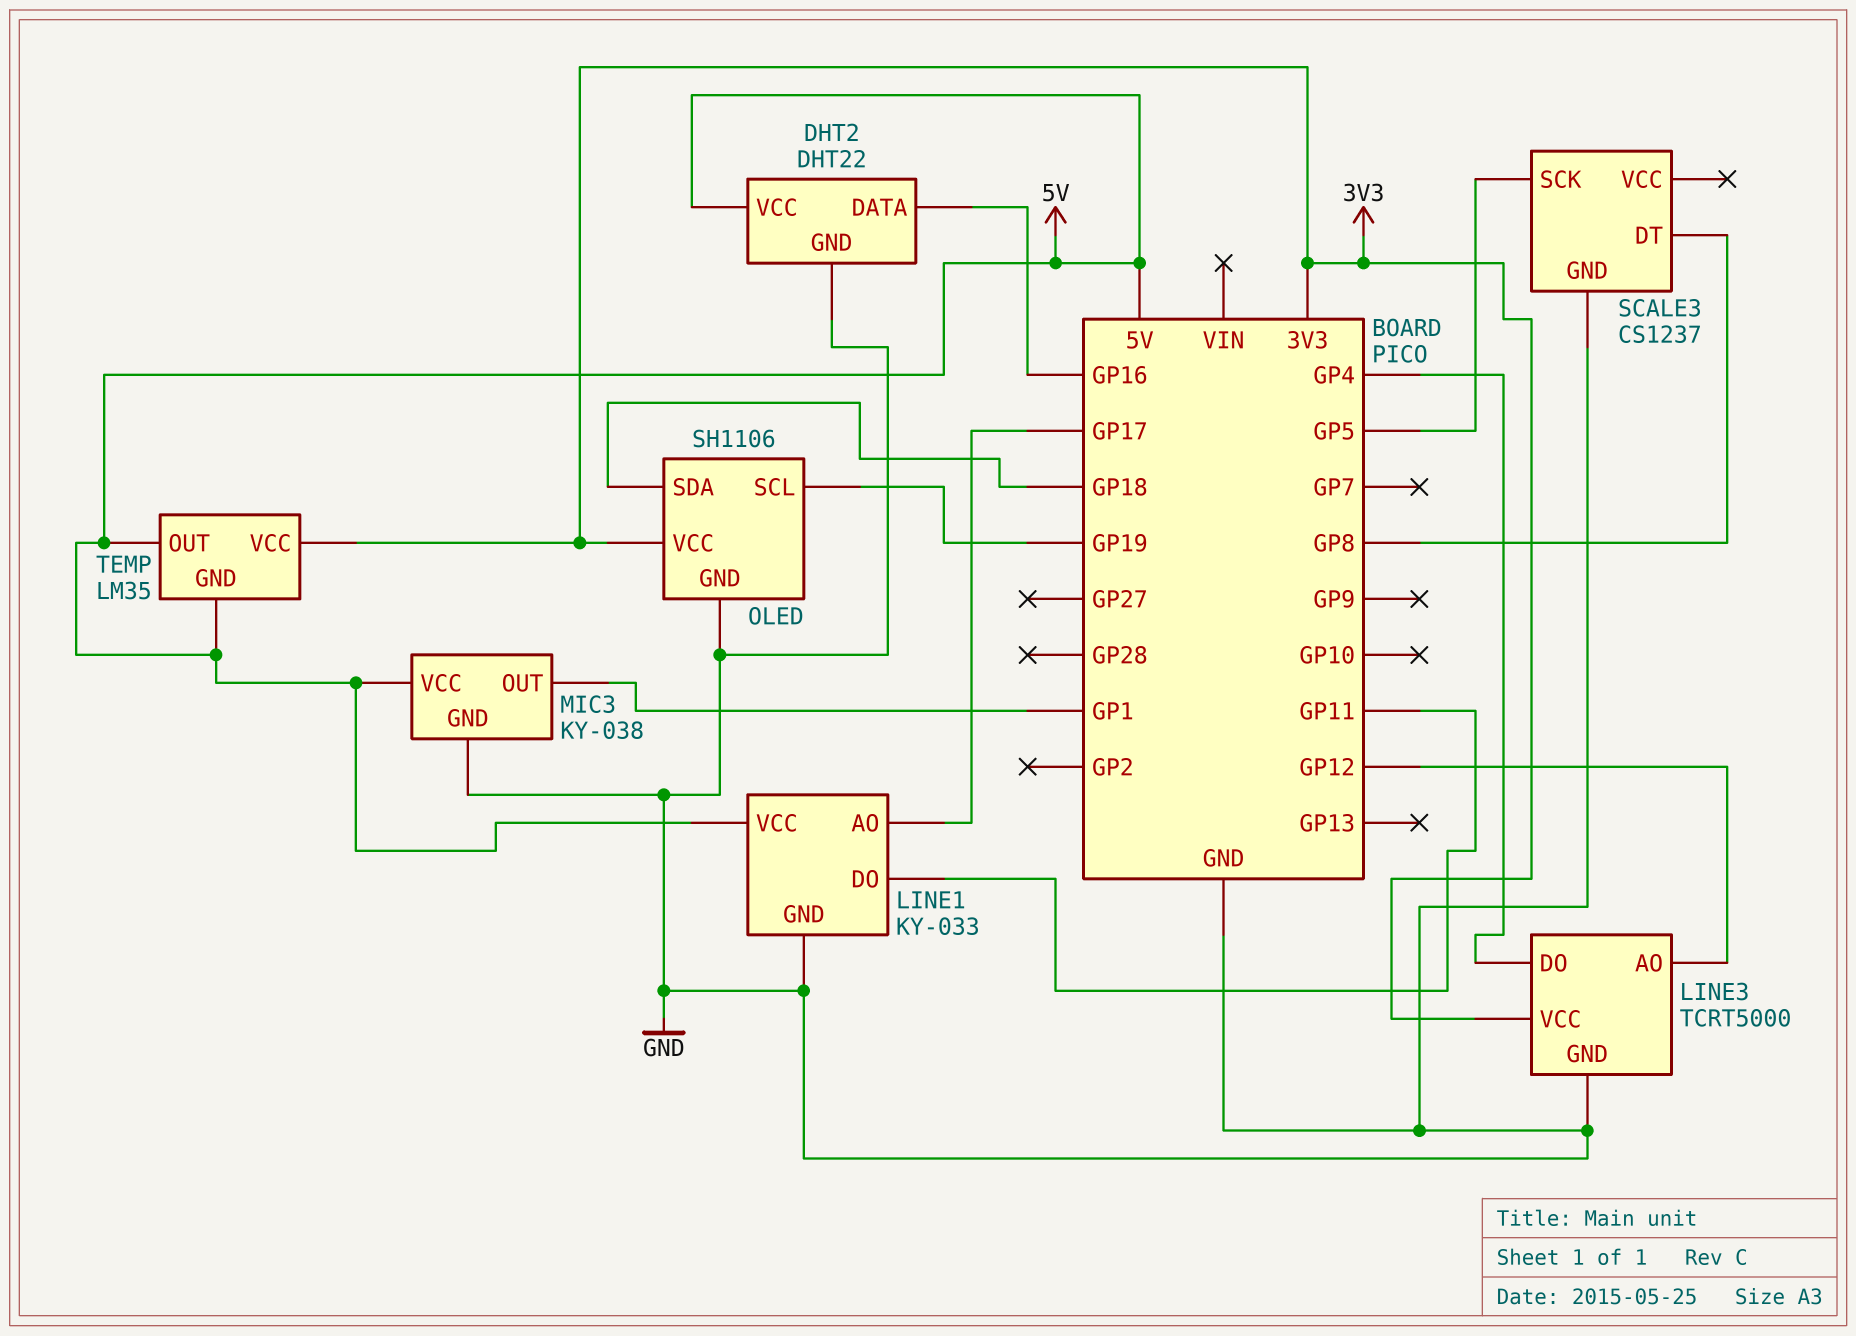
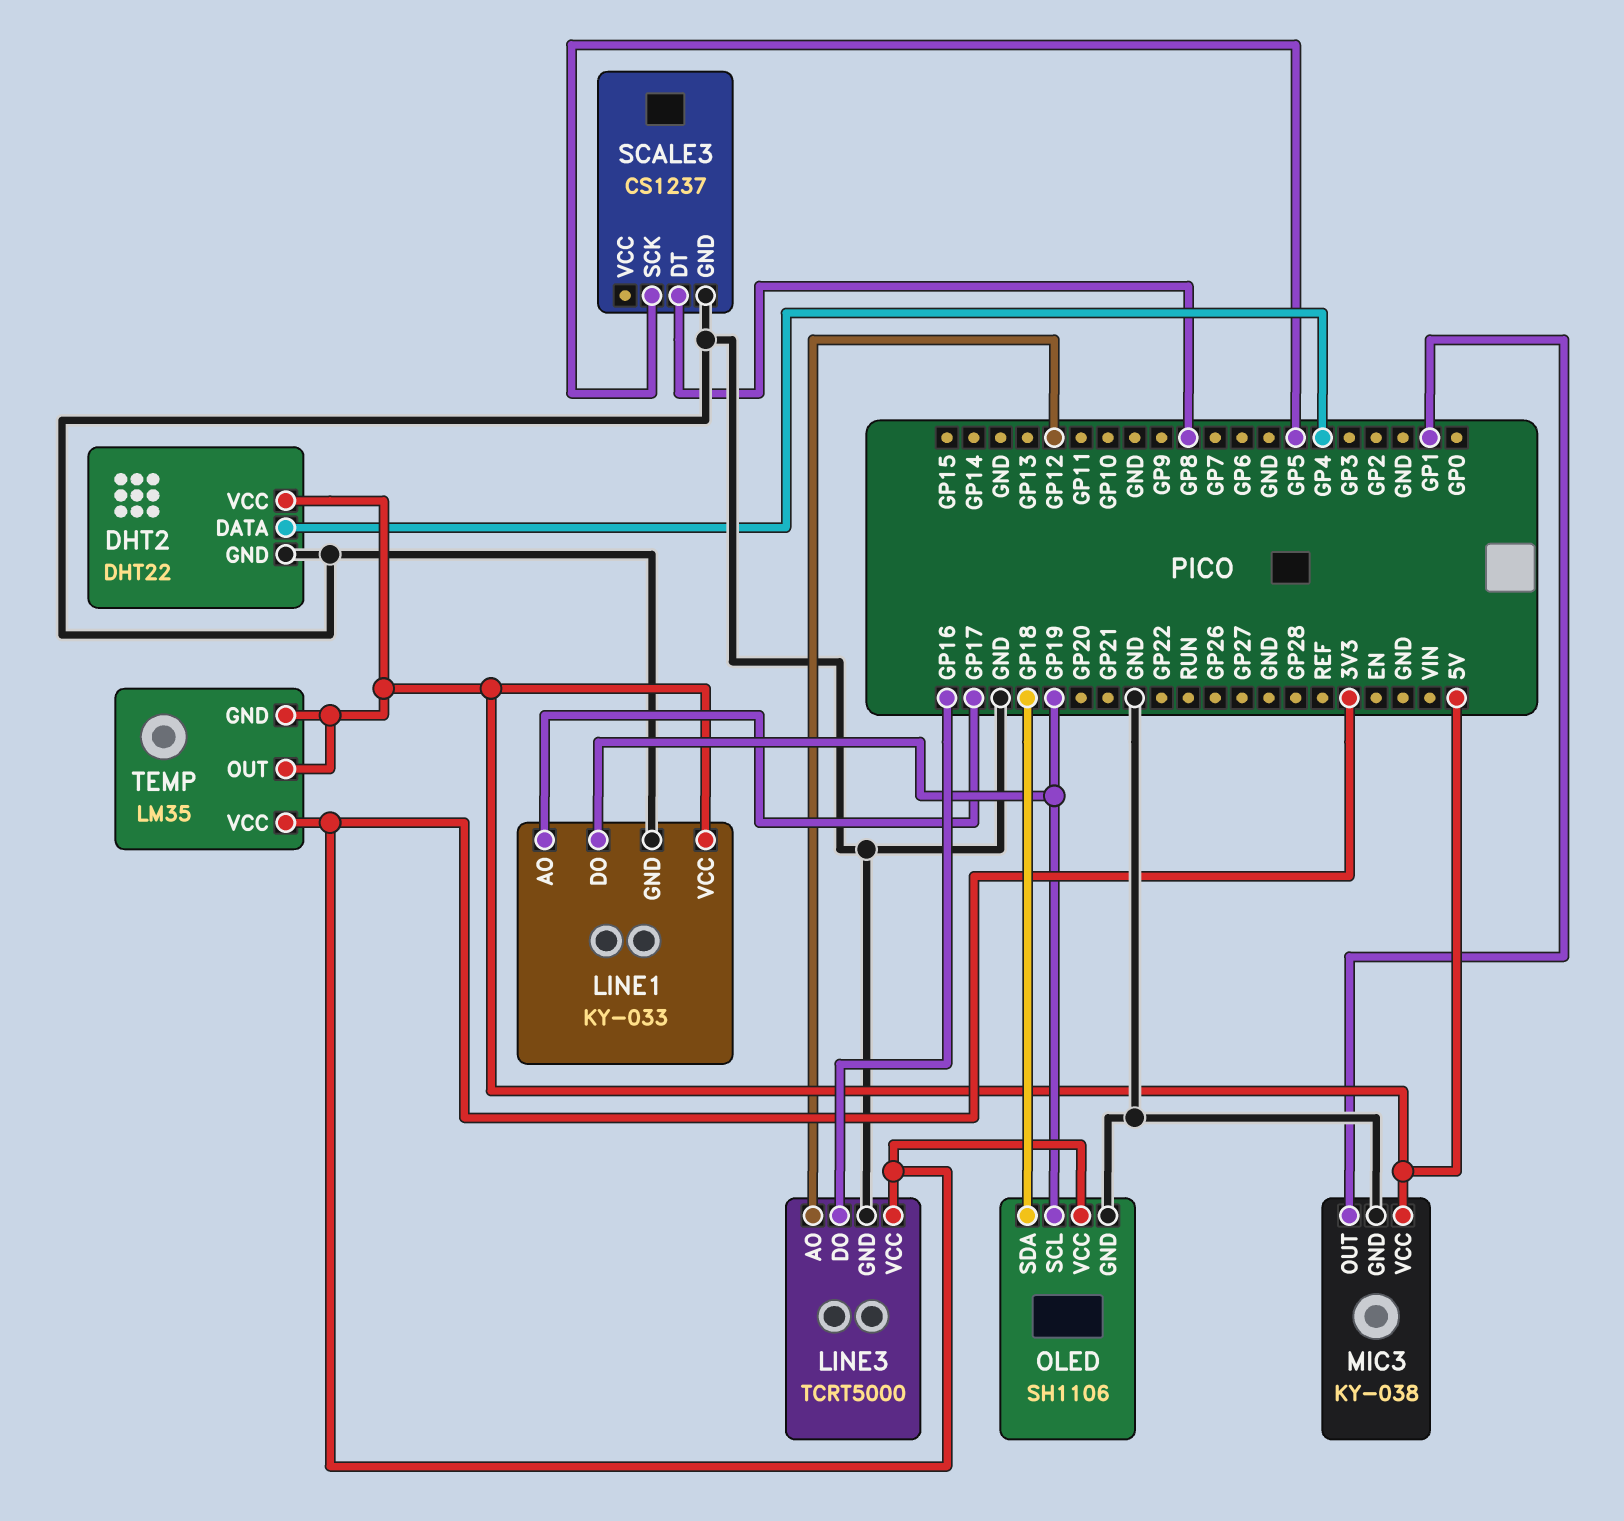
DHT2 pin DATA: GP16 -> GP4
LINE1 pin DO: GP11 -> GP19
LINE3 pin DO: GP4 -> GP16

